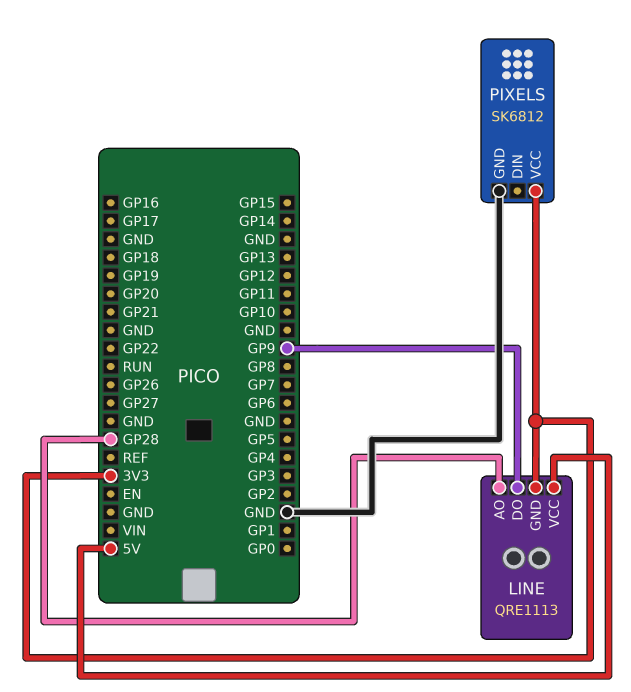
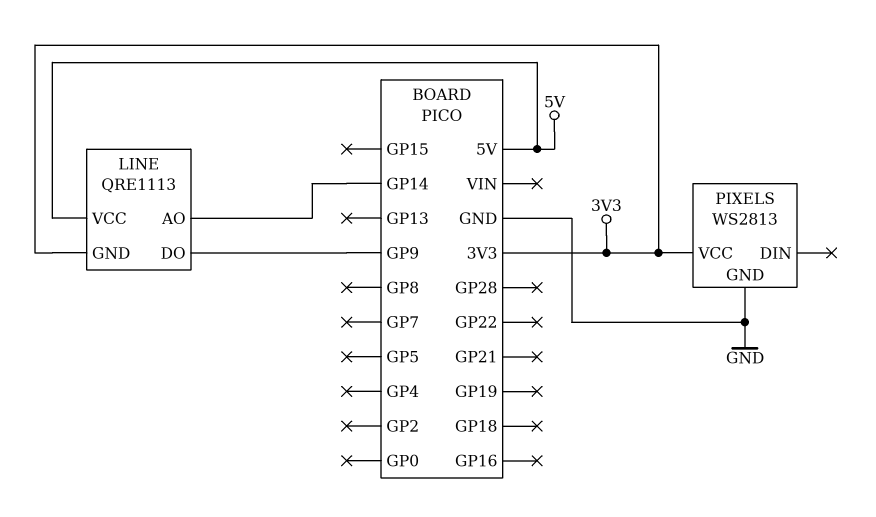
LINE pin AO: GP28 -> GP14
PIXELS: SK6812 -> WS2813

